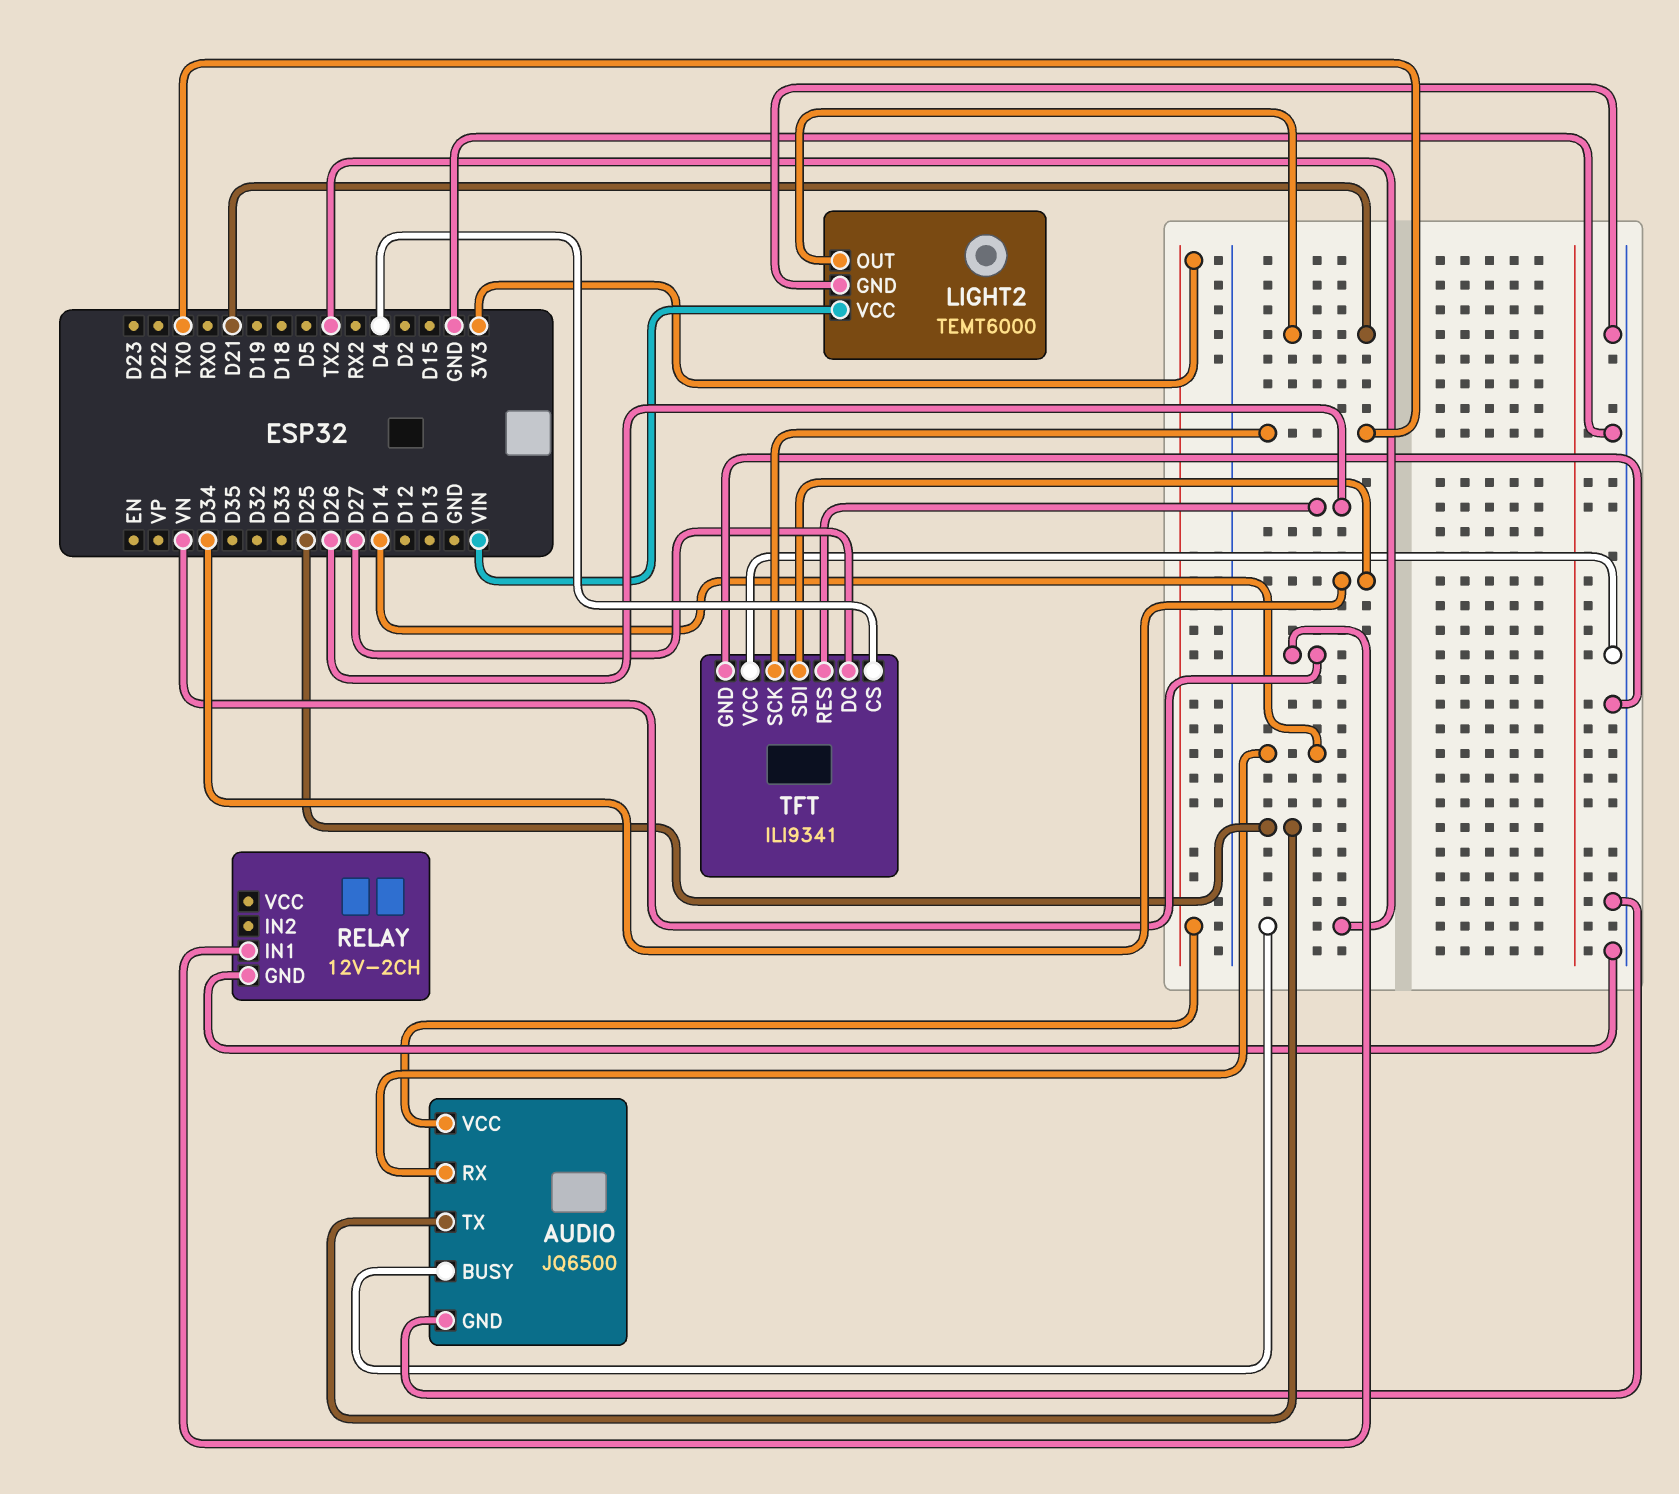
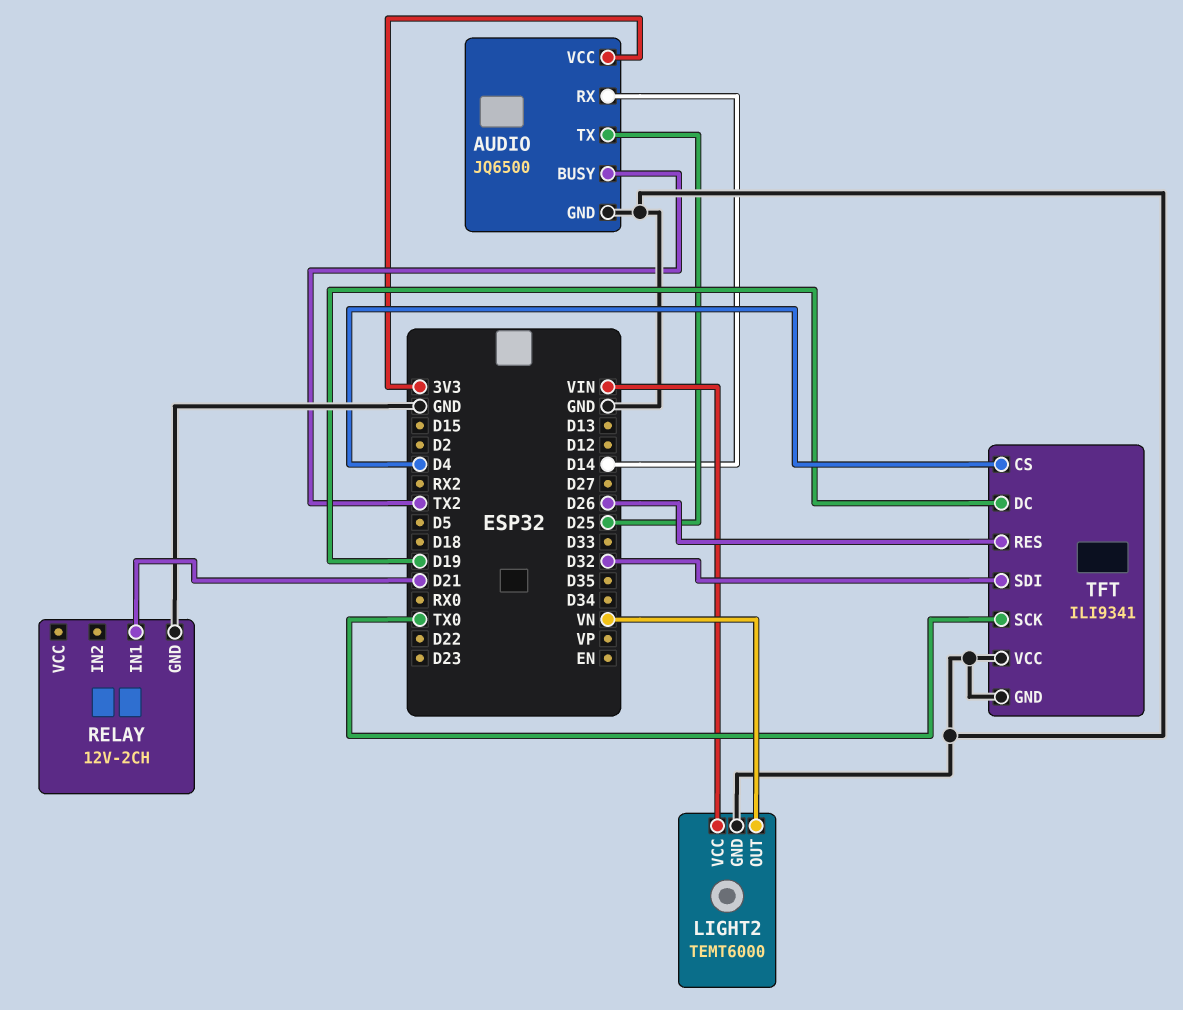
LIGHT2 pin OUT: D21 -> VN
RELAY pin IN1: VN -> D21
TFT pin DC: D27 -> D19
TFT pin SDI: D34 -> D32

